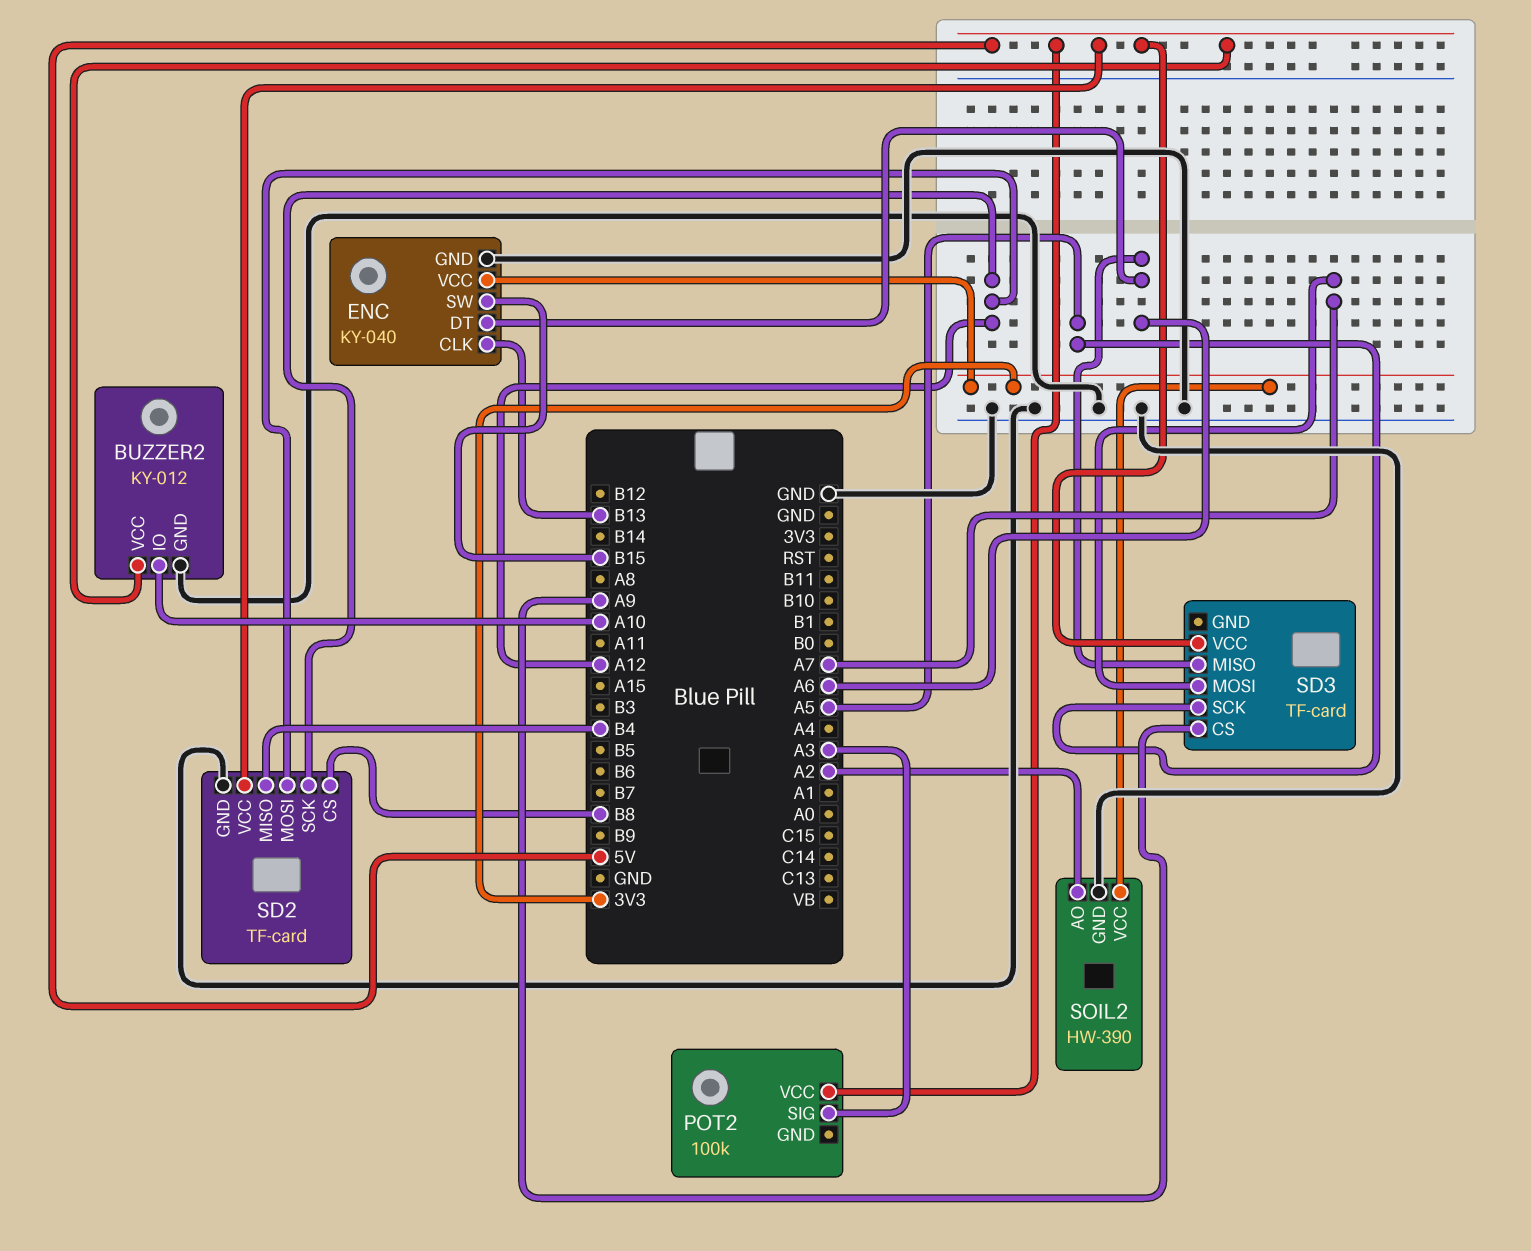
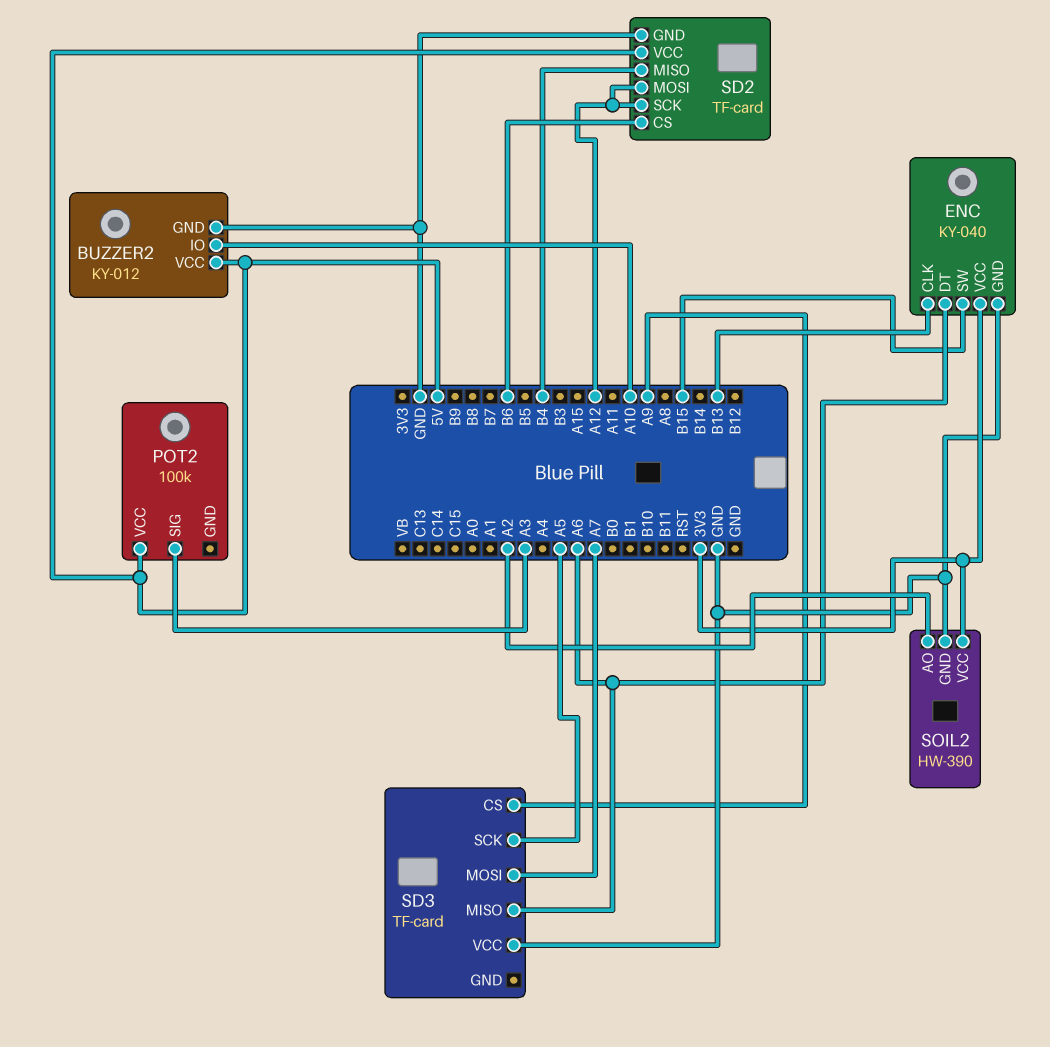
SD2 pin CS: B8 -> B6
SD3 pin VCC: 5V -> GND

